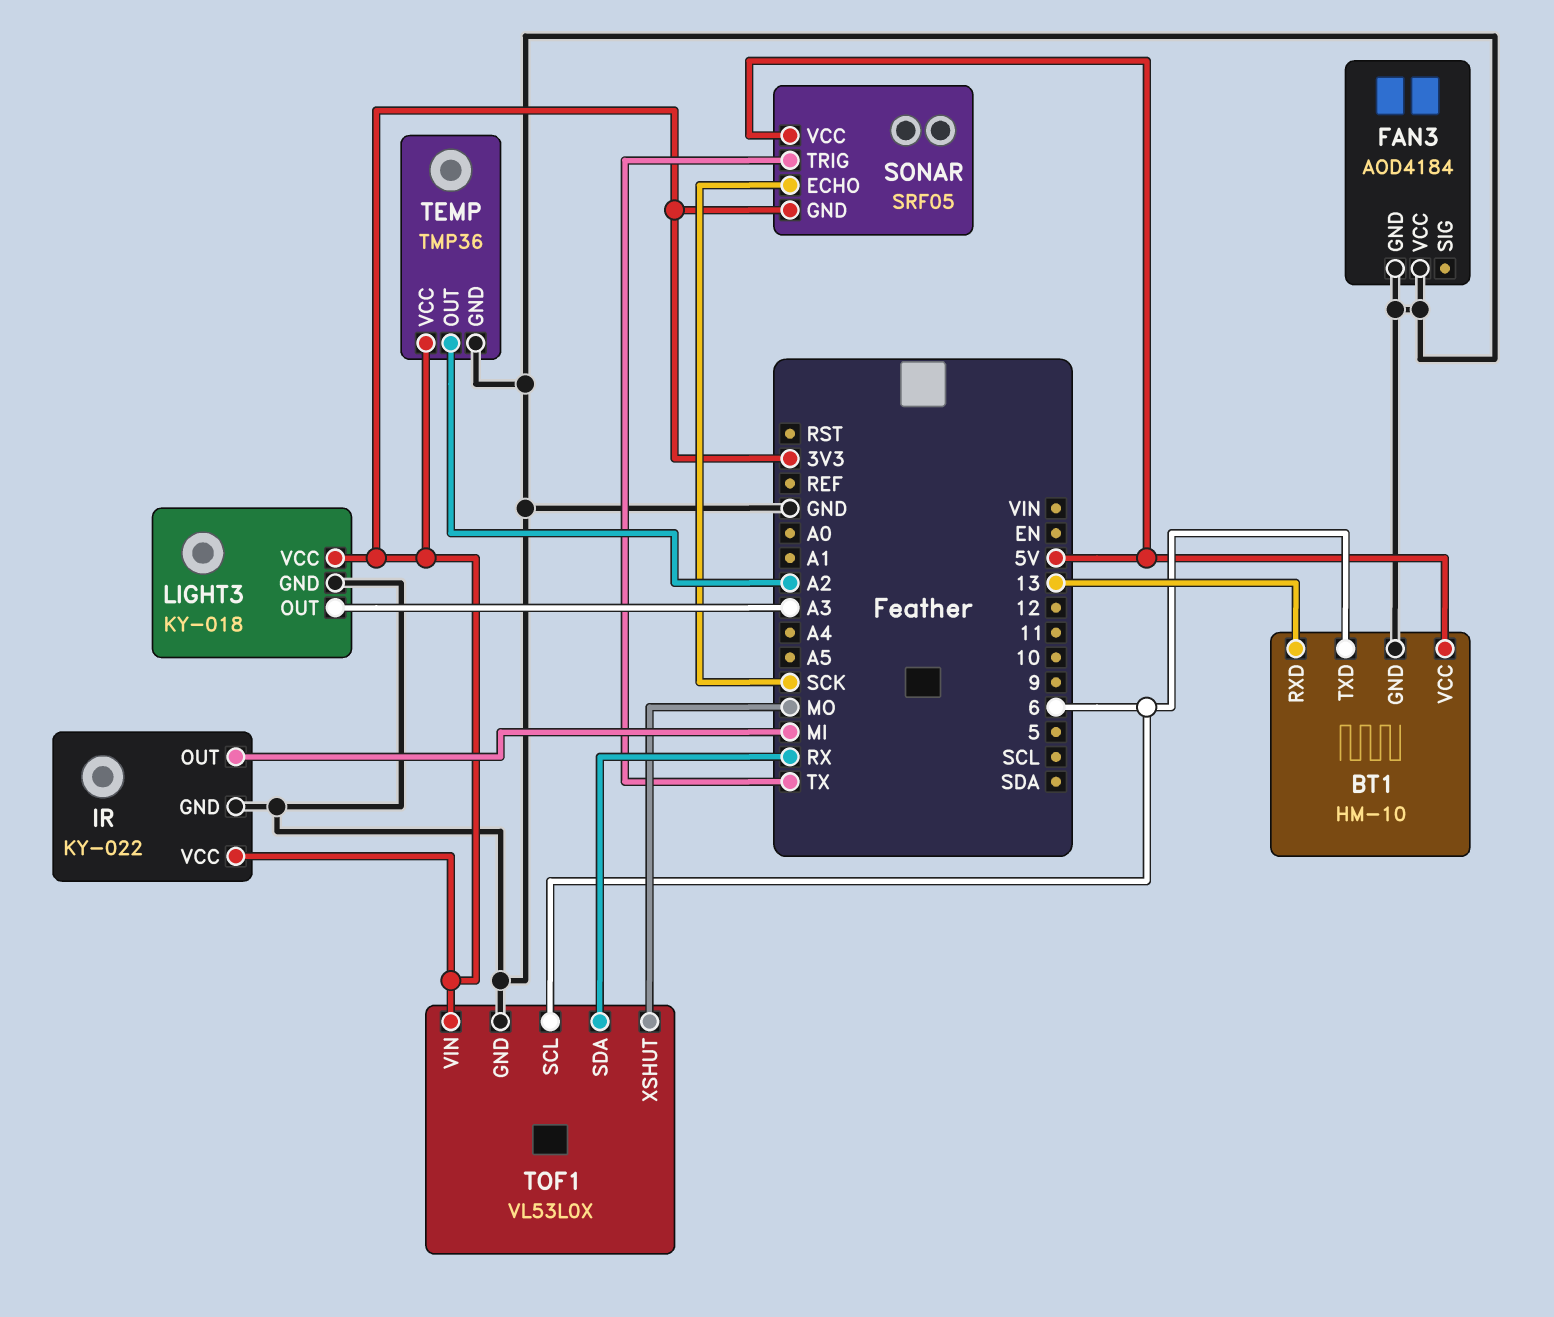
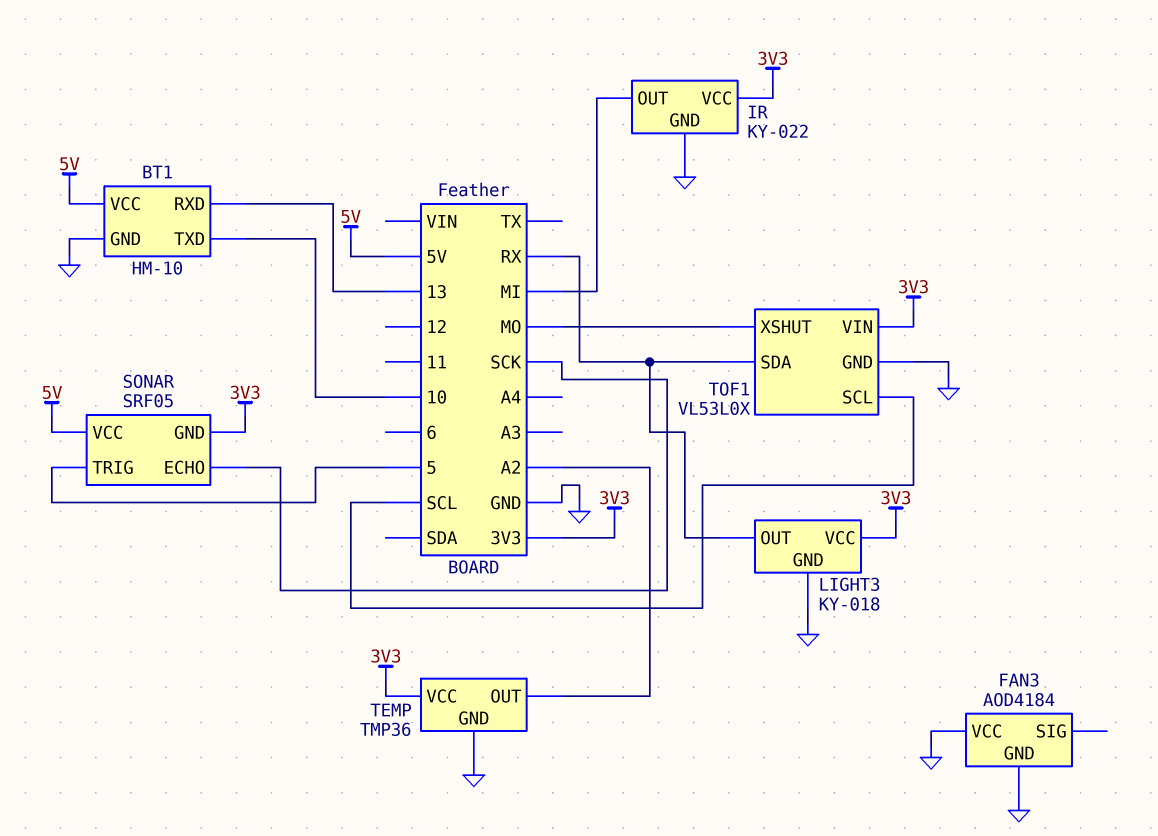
BT1 pin TXD: 6 -> 10
LIGHT3 pin OUT: A3 -> RX
SONAR pin TRIG: TX -> 5
TOF1 pin SCL: 6 -> SCL

